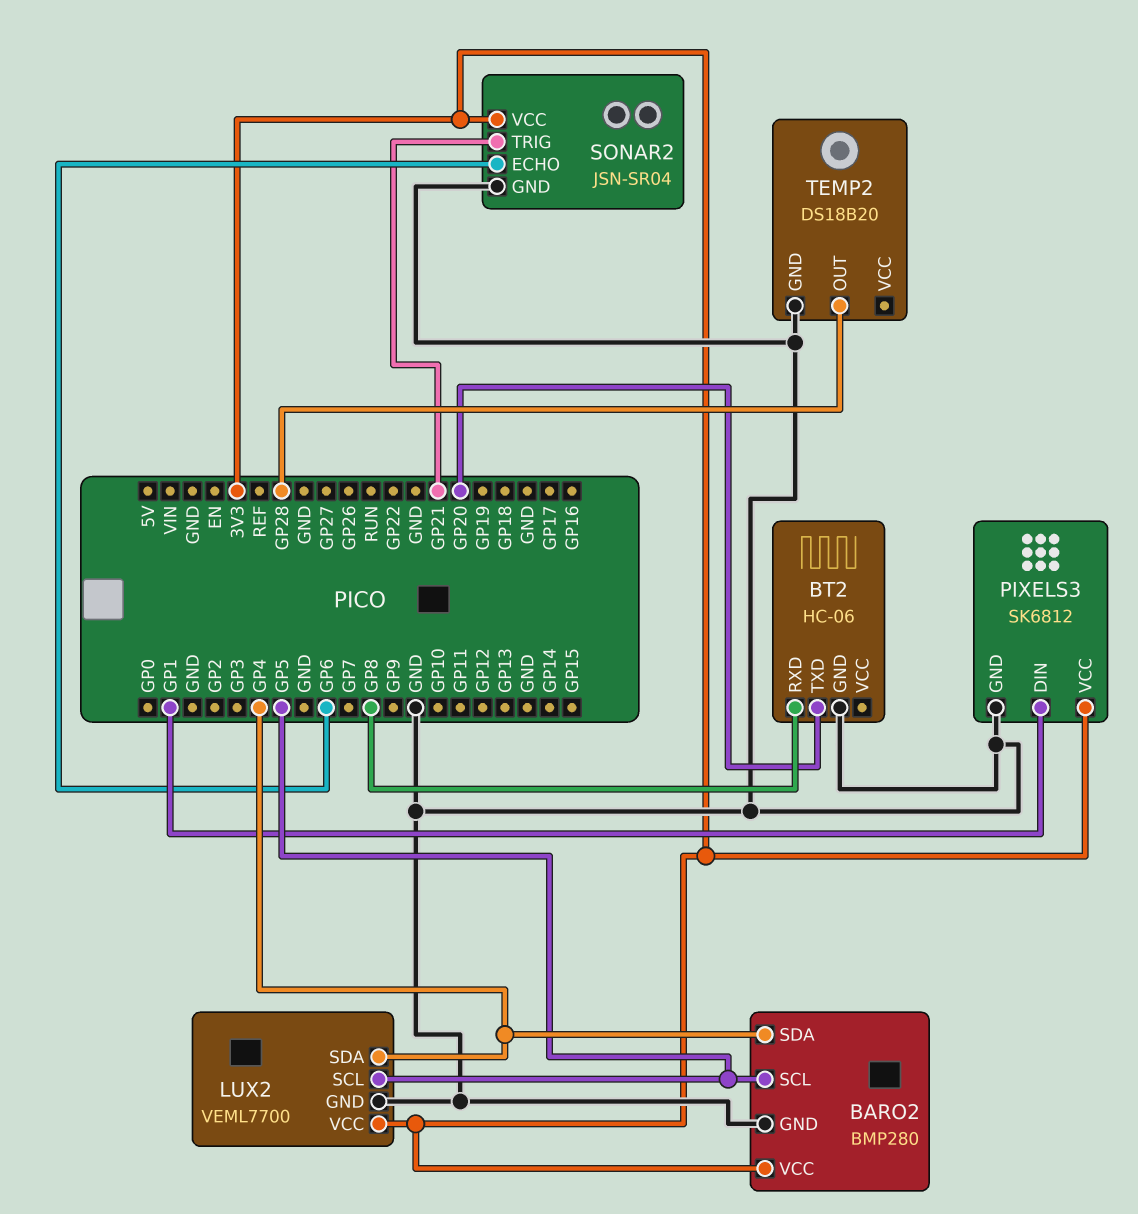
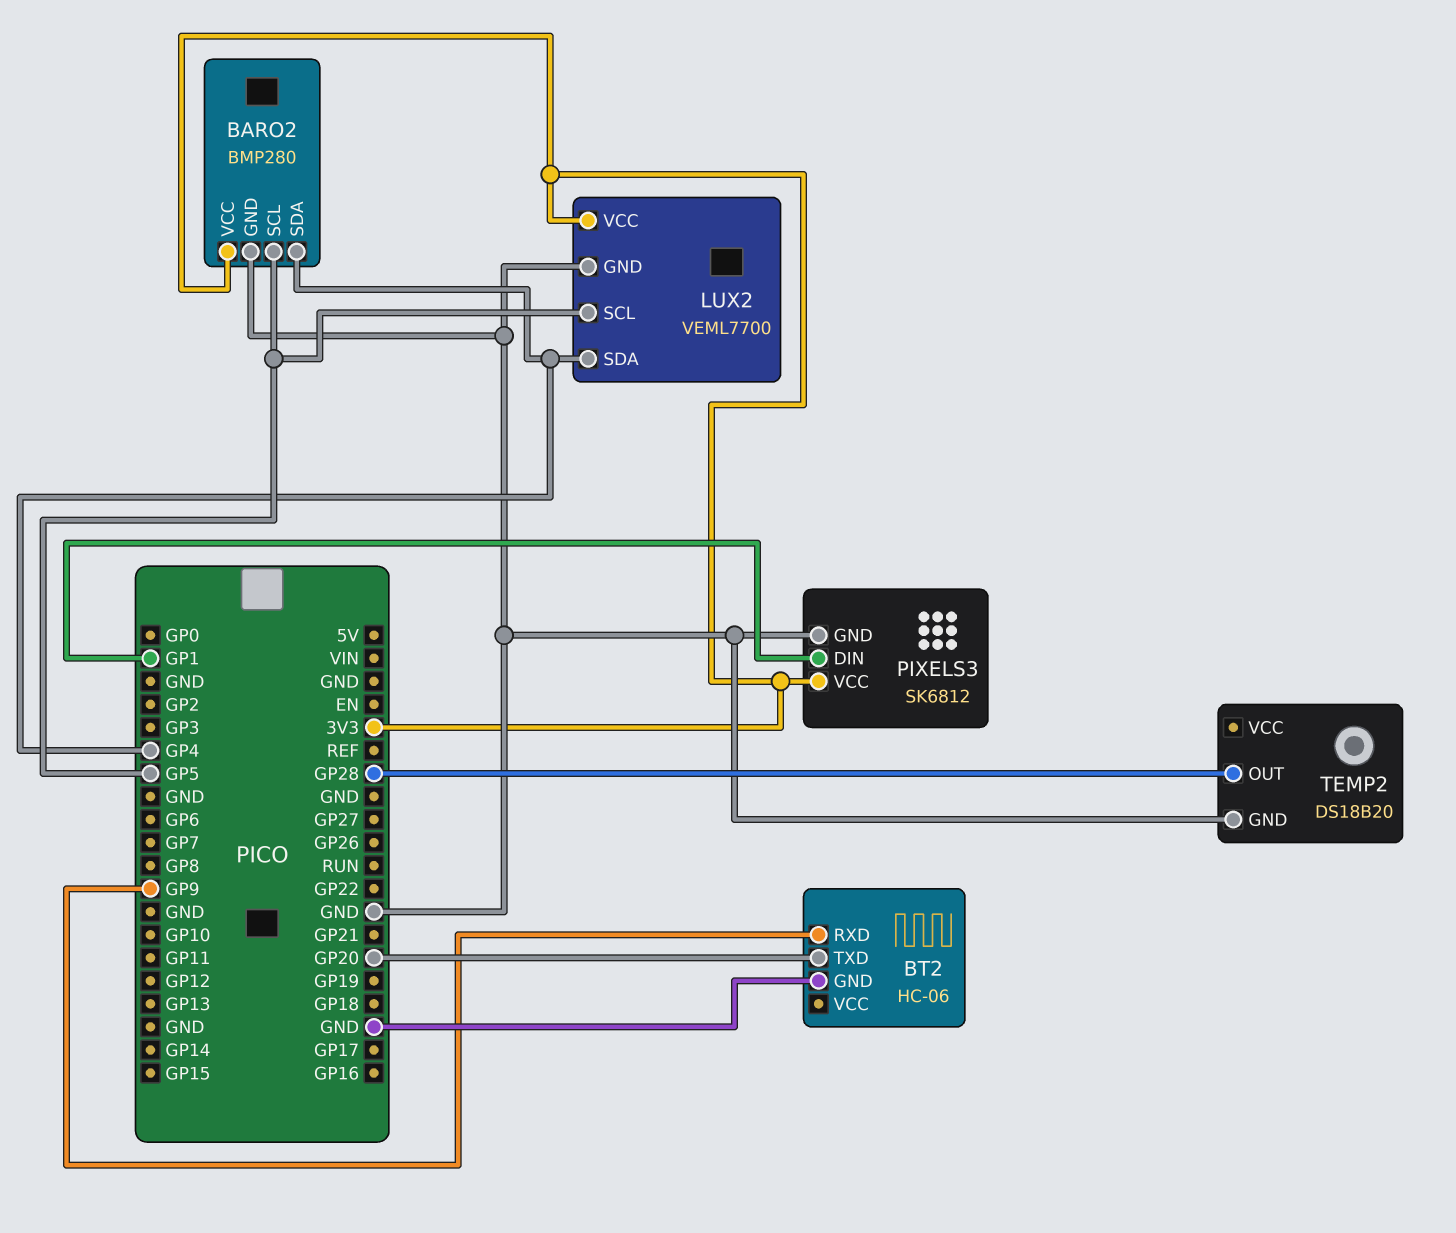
BT2 pin RXD: GP8 -> GP9
SONAR2: JSN-SR04 -> none
SONAR2 pin ECHO: GP6 -> none
SONAR2 pin GND: GND -> none
SONAR2 pin TRIG: GP21 -> none
SONAR2 pin VCC: 3V3 -> none

